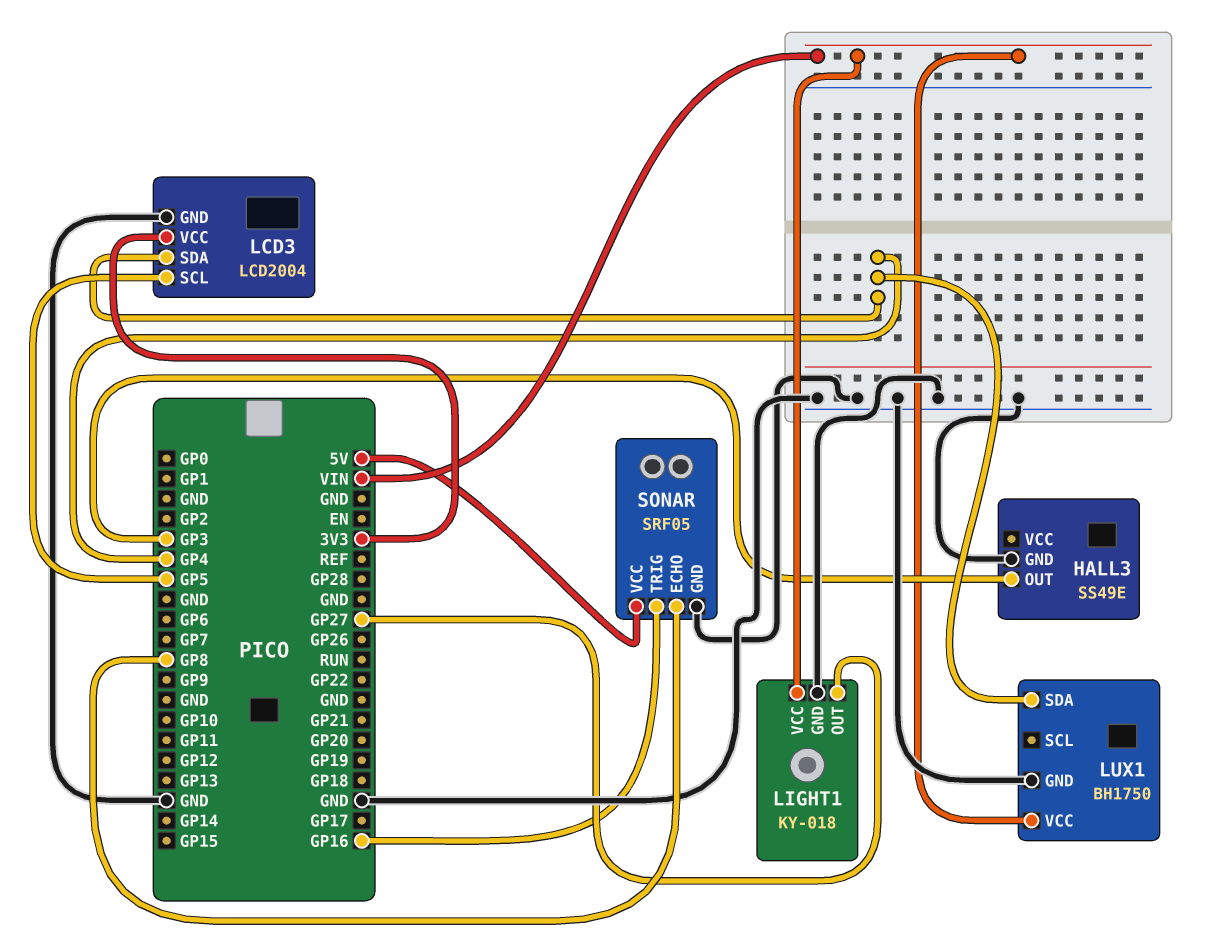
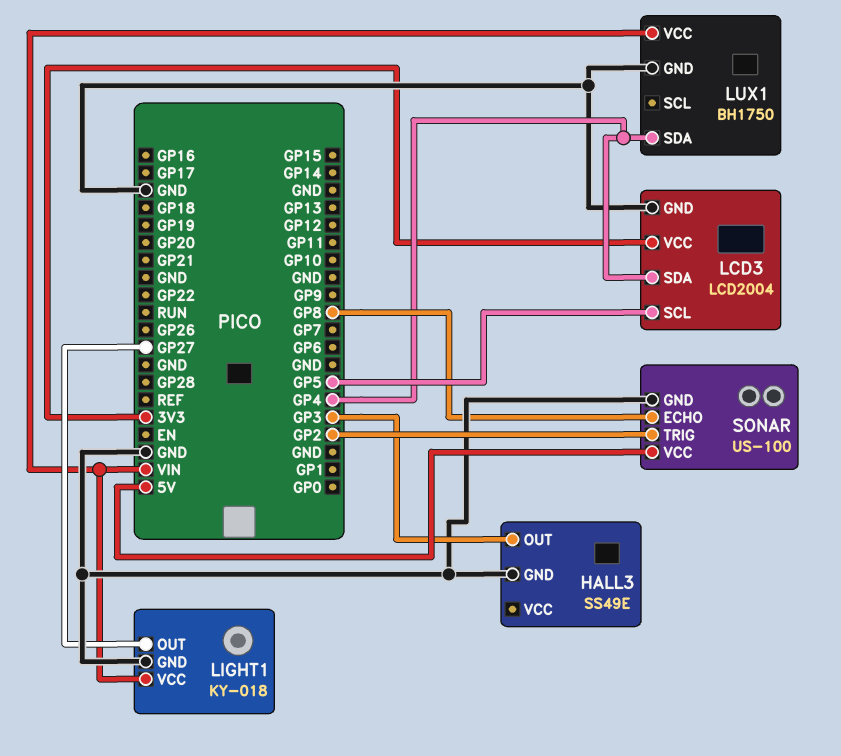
SONAR: SRF05 -> US-100
SONAR pin TRIG: GP16 -> GP2

